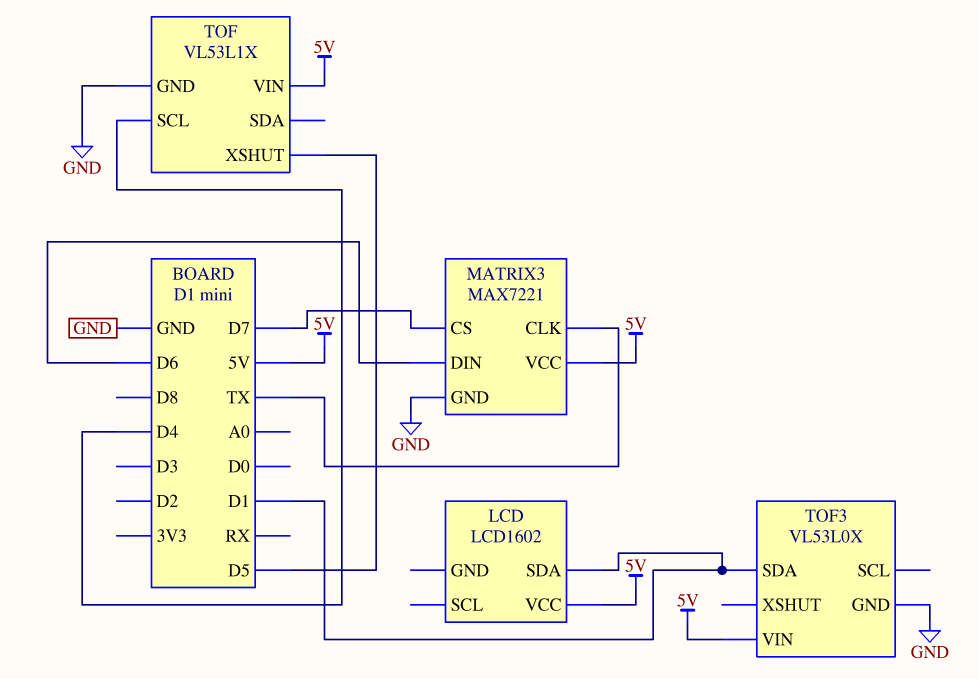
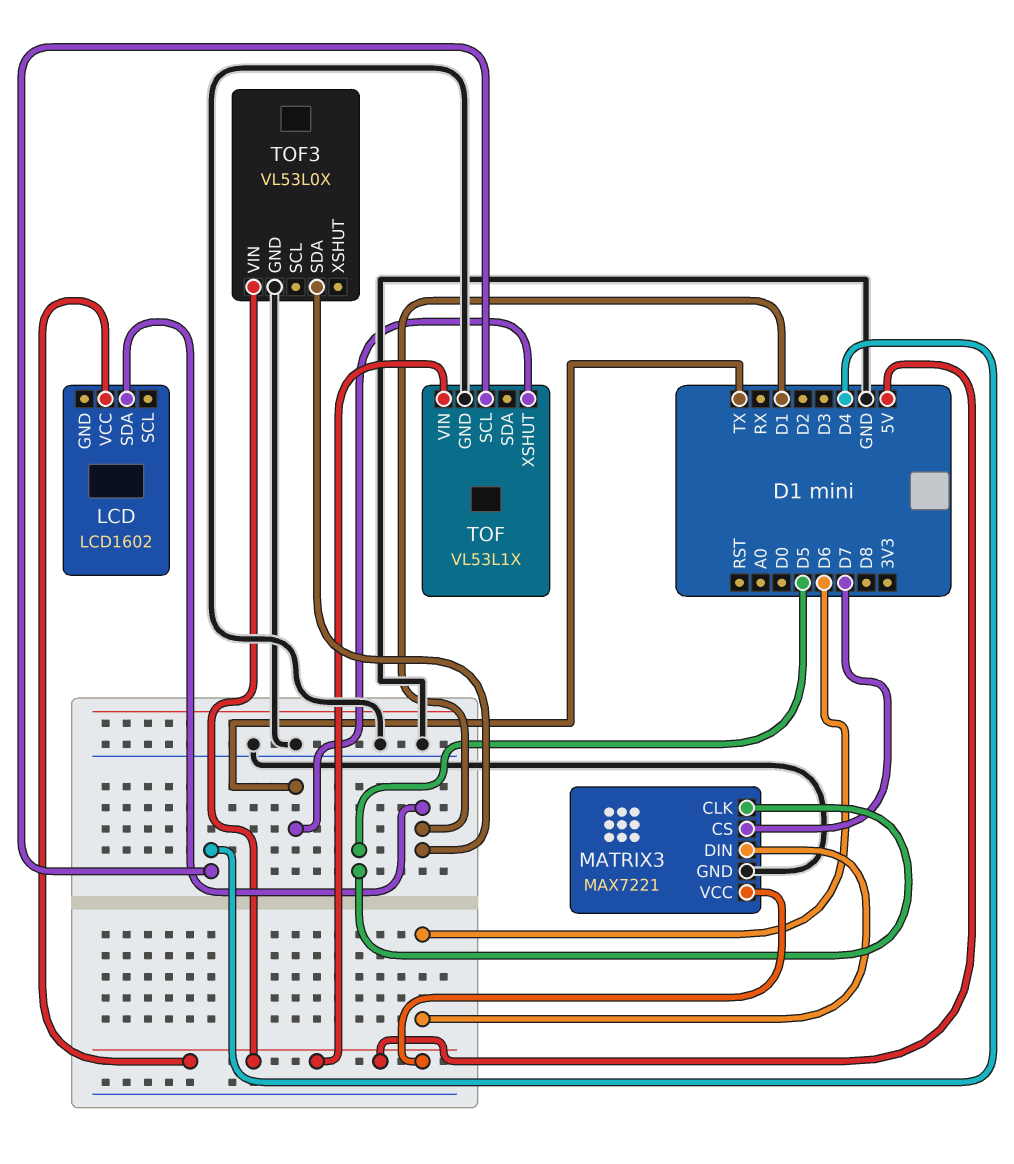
MATRIX3 pin CLK: TX -> D5
TOF pin XSHUT: D5 -> TX

